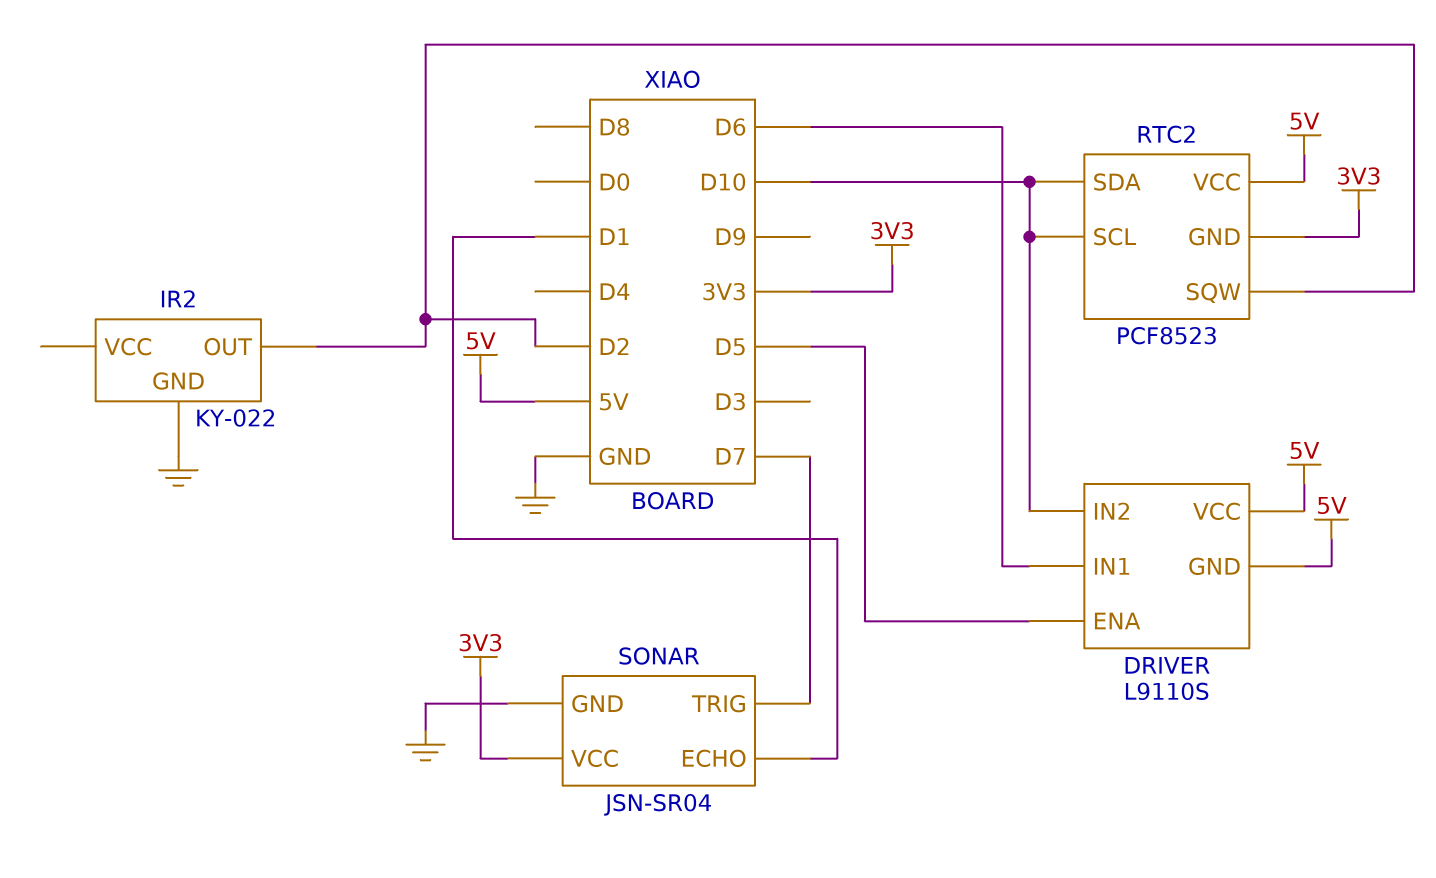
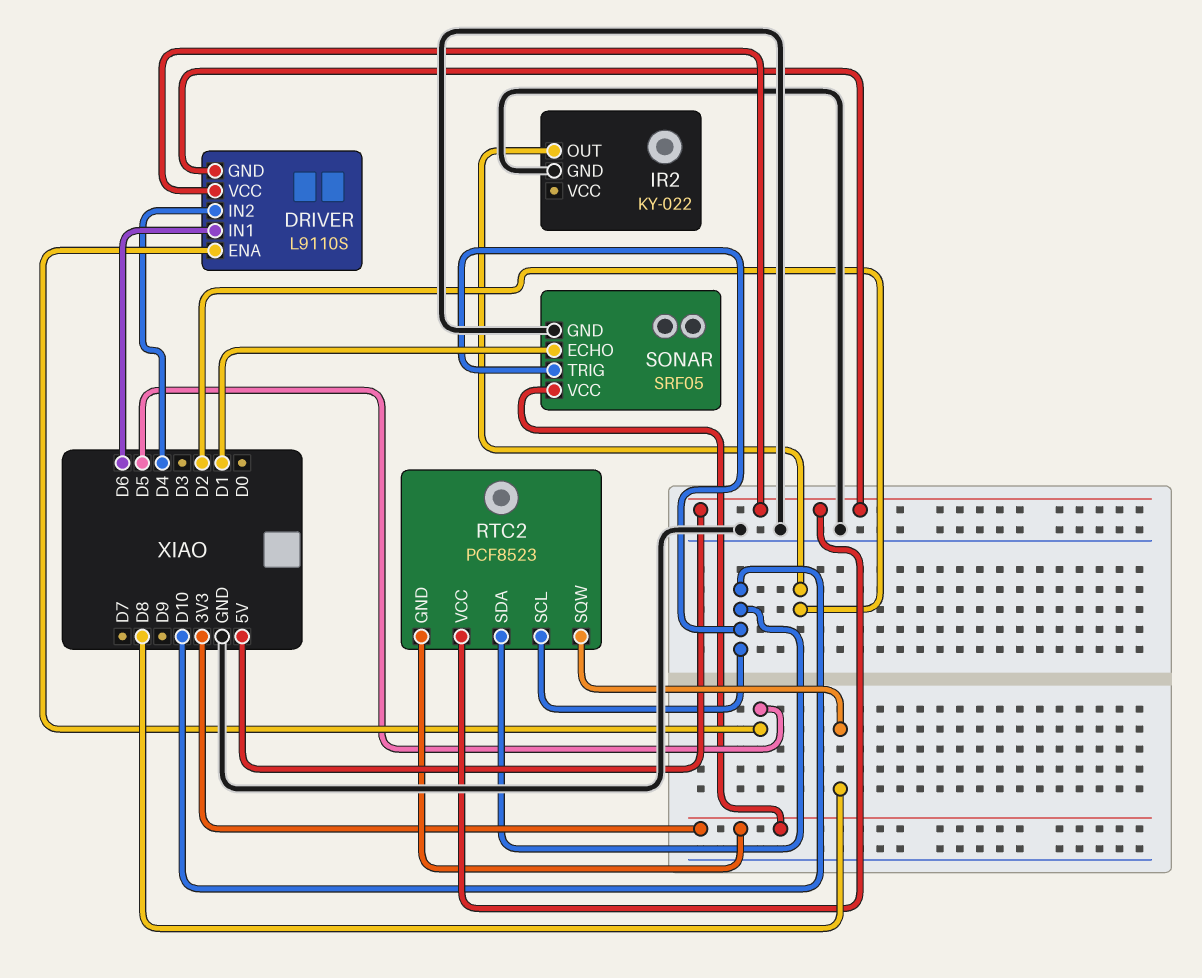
DRIVER pin IN2: D10 -> D4
RTC2 pin SQW: D2 -> D8
SONAR: JSN-SR04 -> SRF05
SONAR pin TRIG: D7 -> D10

